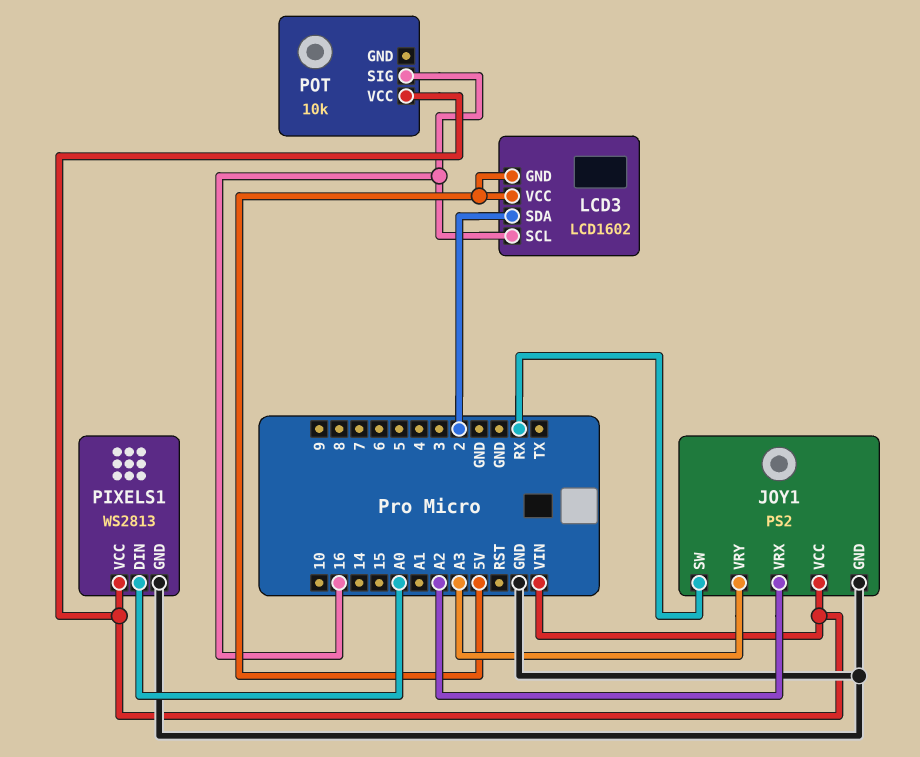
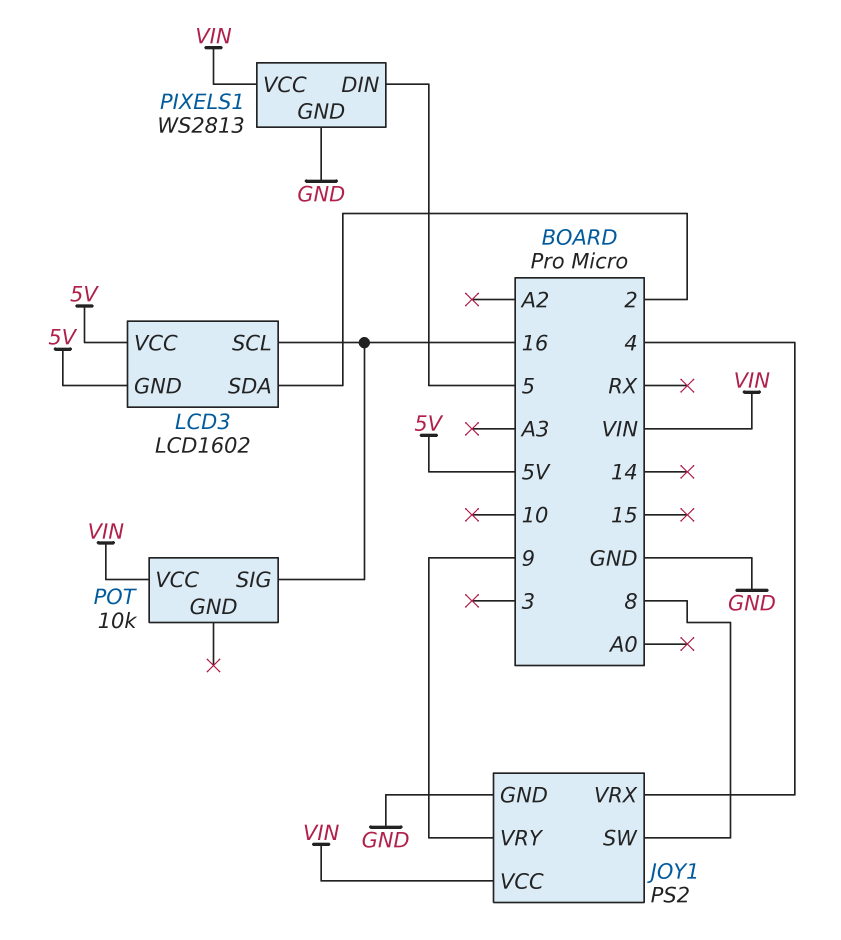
JOY1 pin SW: RX -> 8
JOY1 pin VRX: A2 -> 4
JOY1 pin VRY: A3 -> 9
PIXELS1 pin DIN: A0 -> 5

